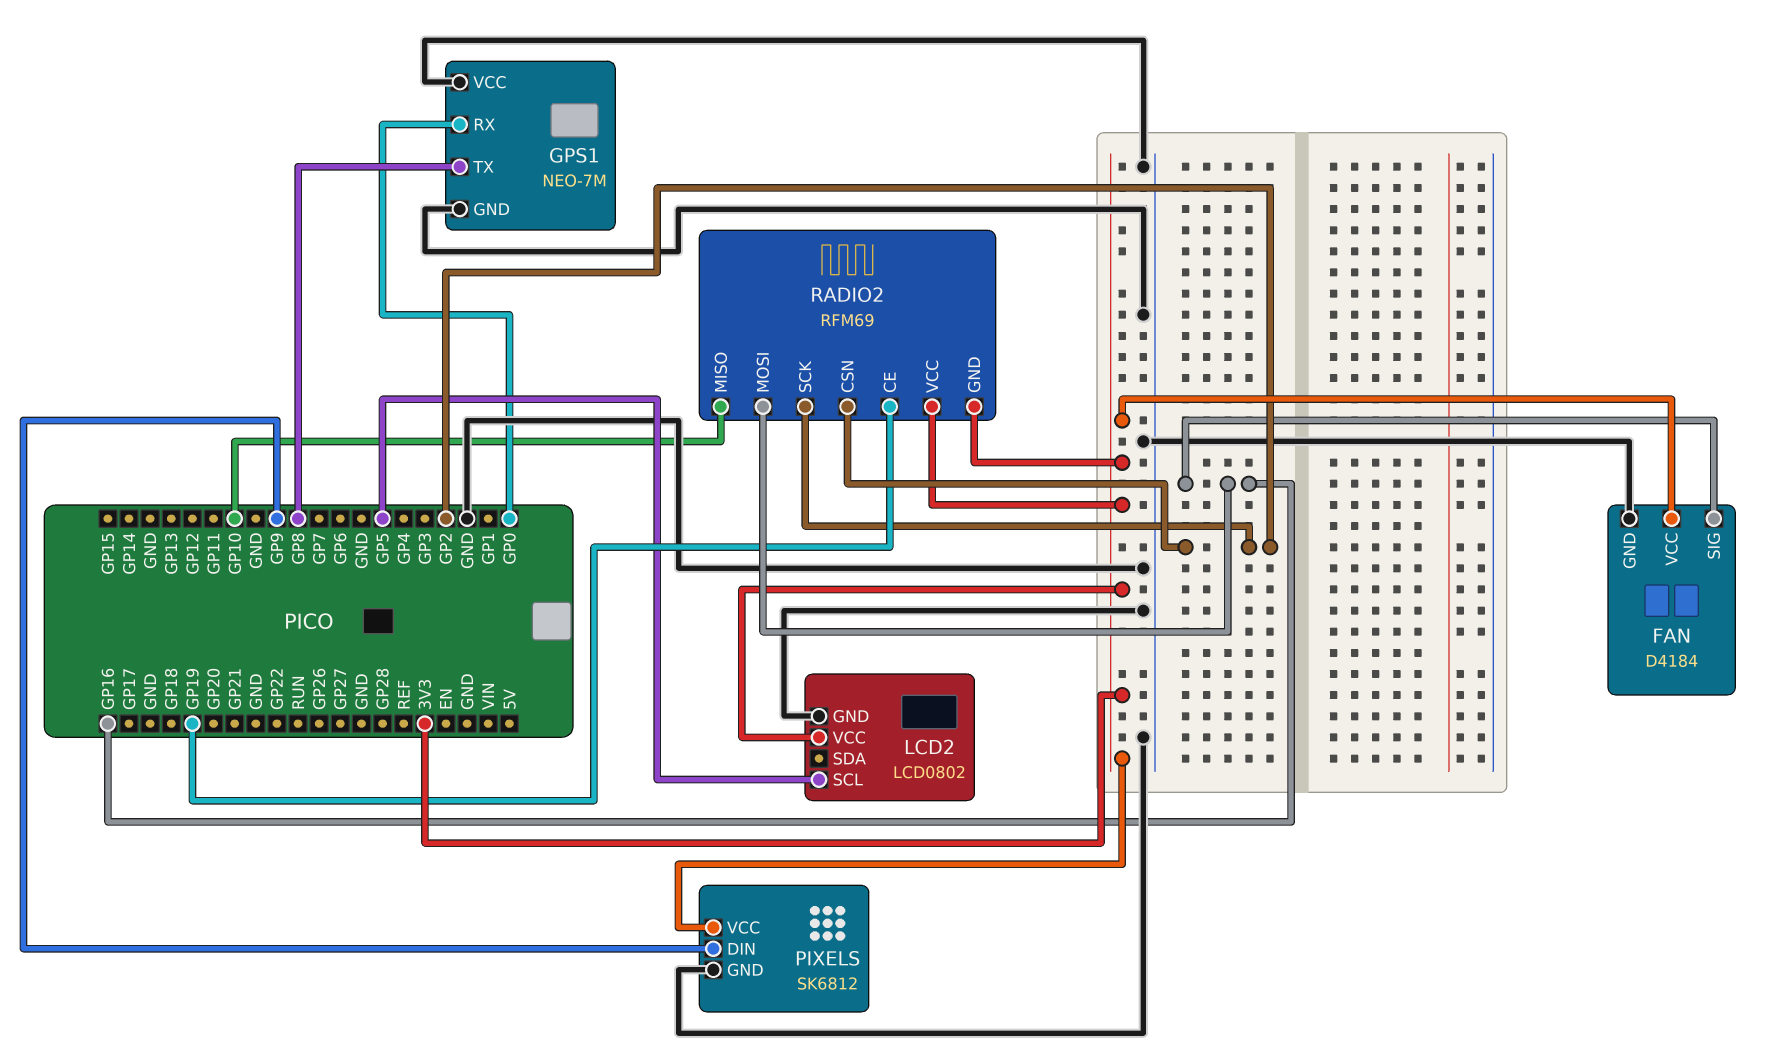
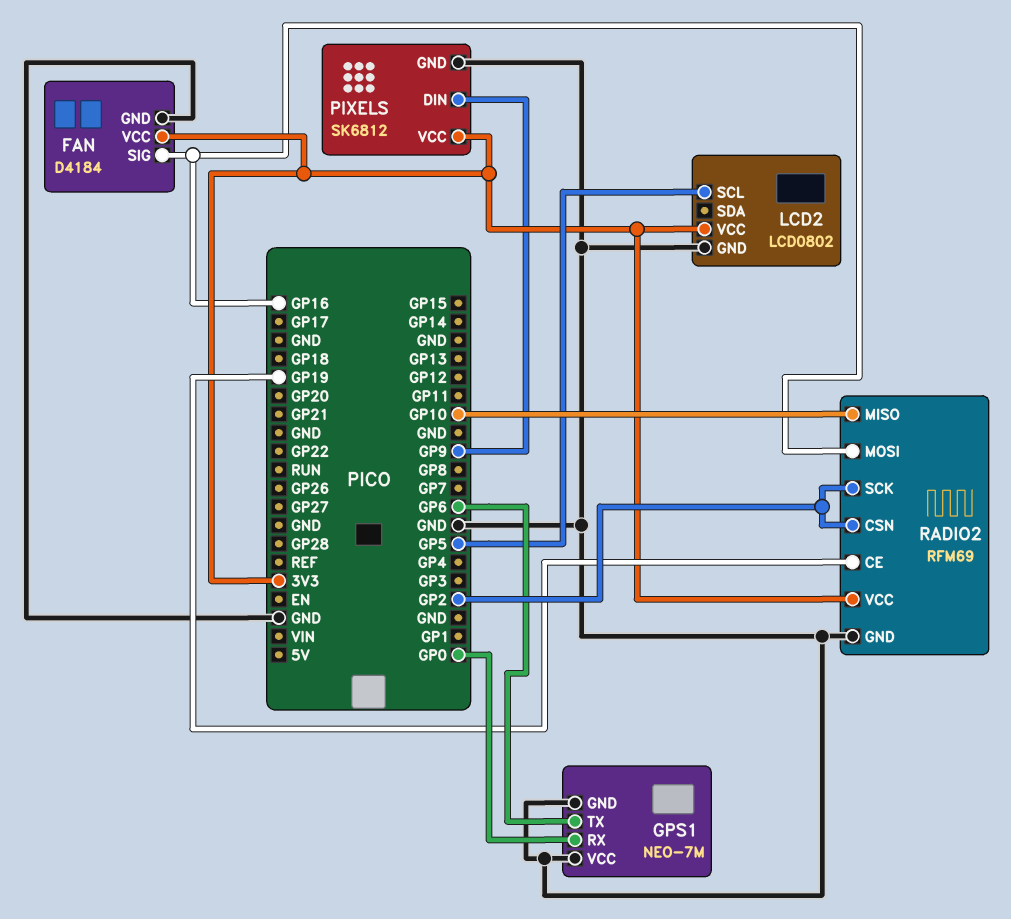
GPS1 pin TX: GP8 -> GP6
RADIO2 pin GND: 3V3 -> GND

